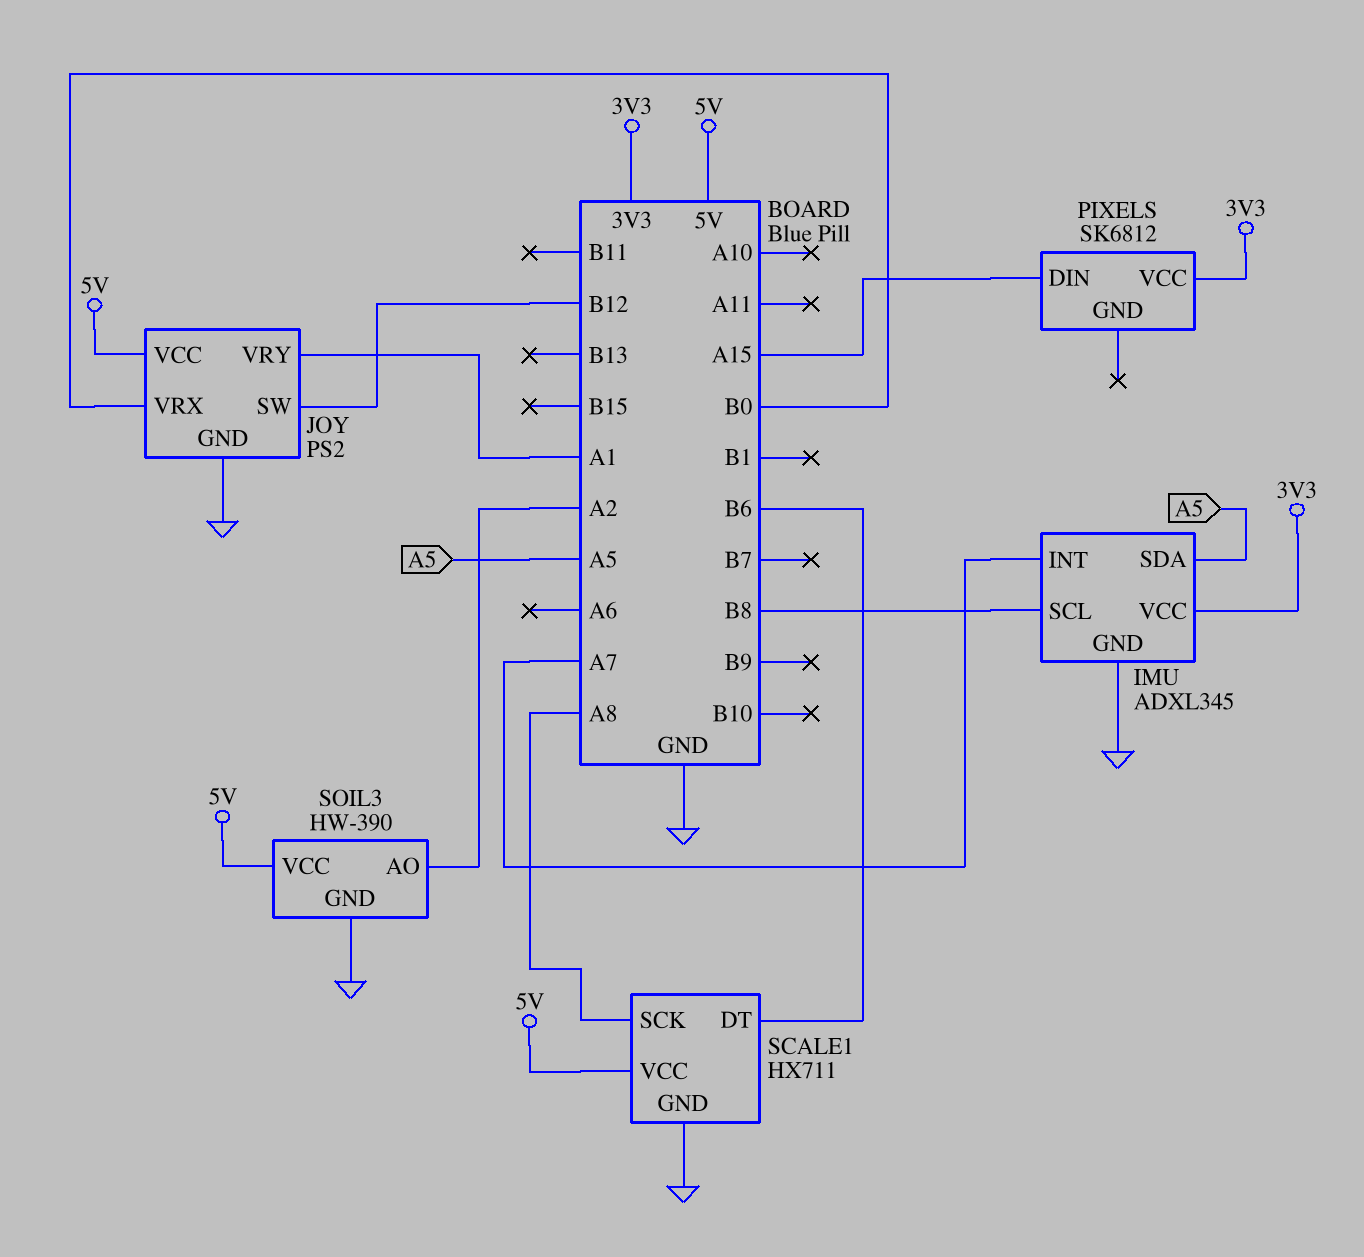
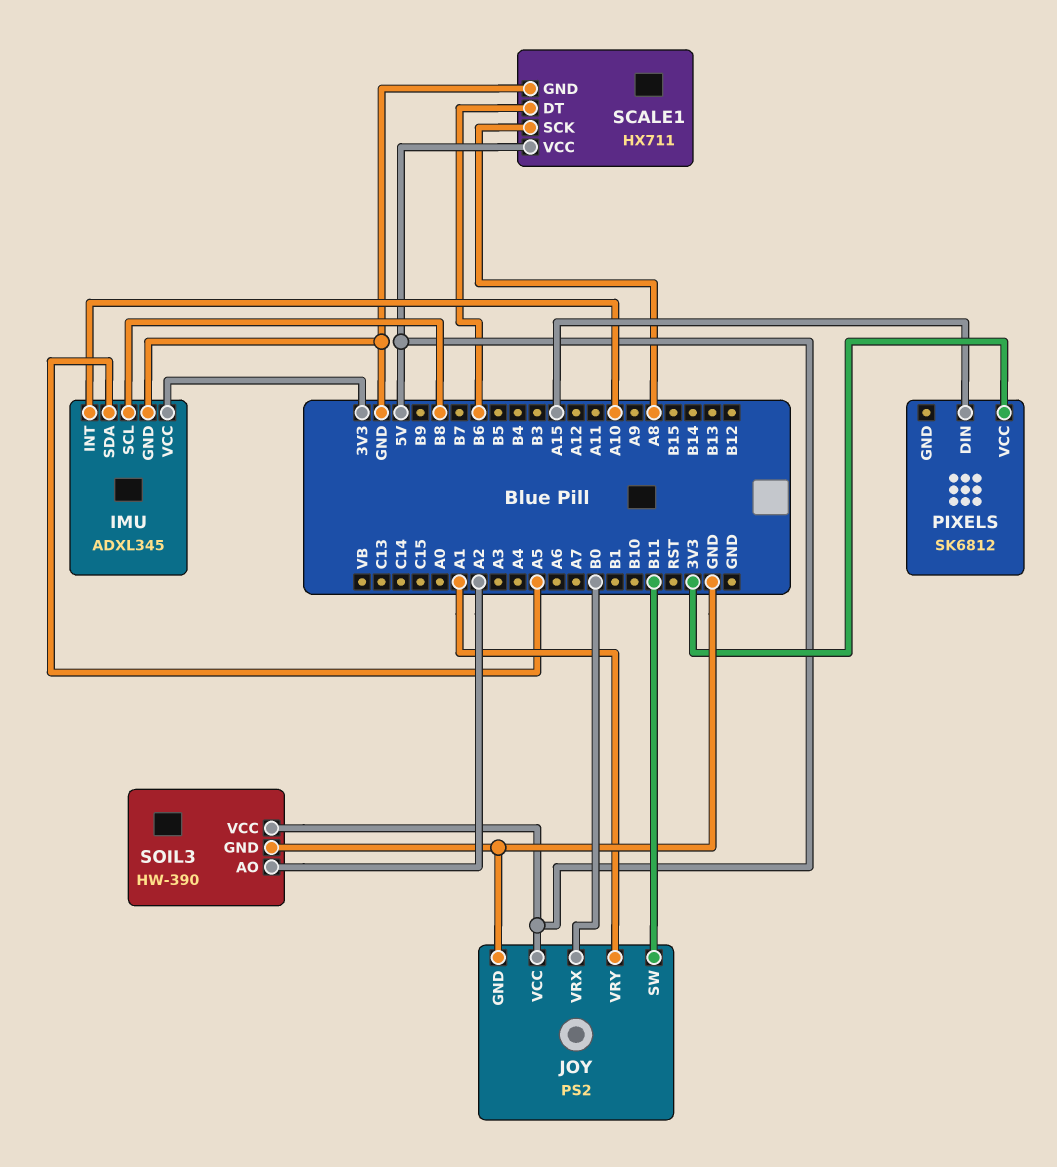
IMU pin INT: A7 -> A10
JOY pin SW: B12 -> B11

